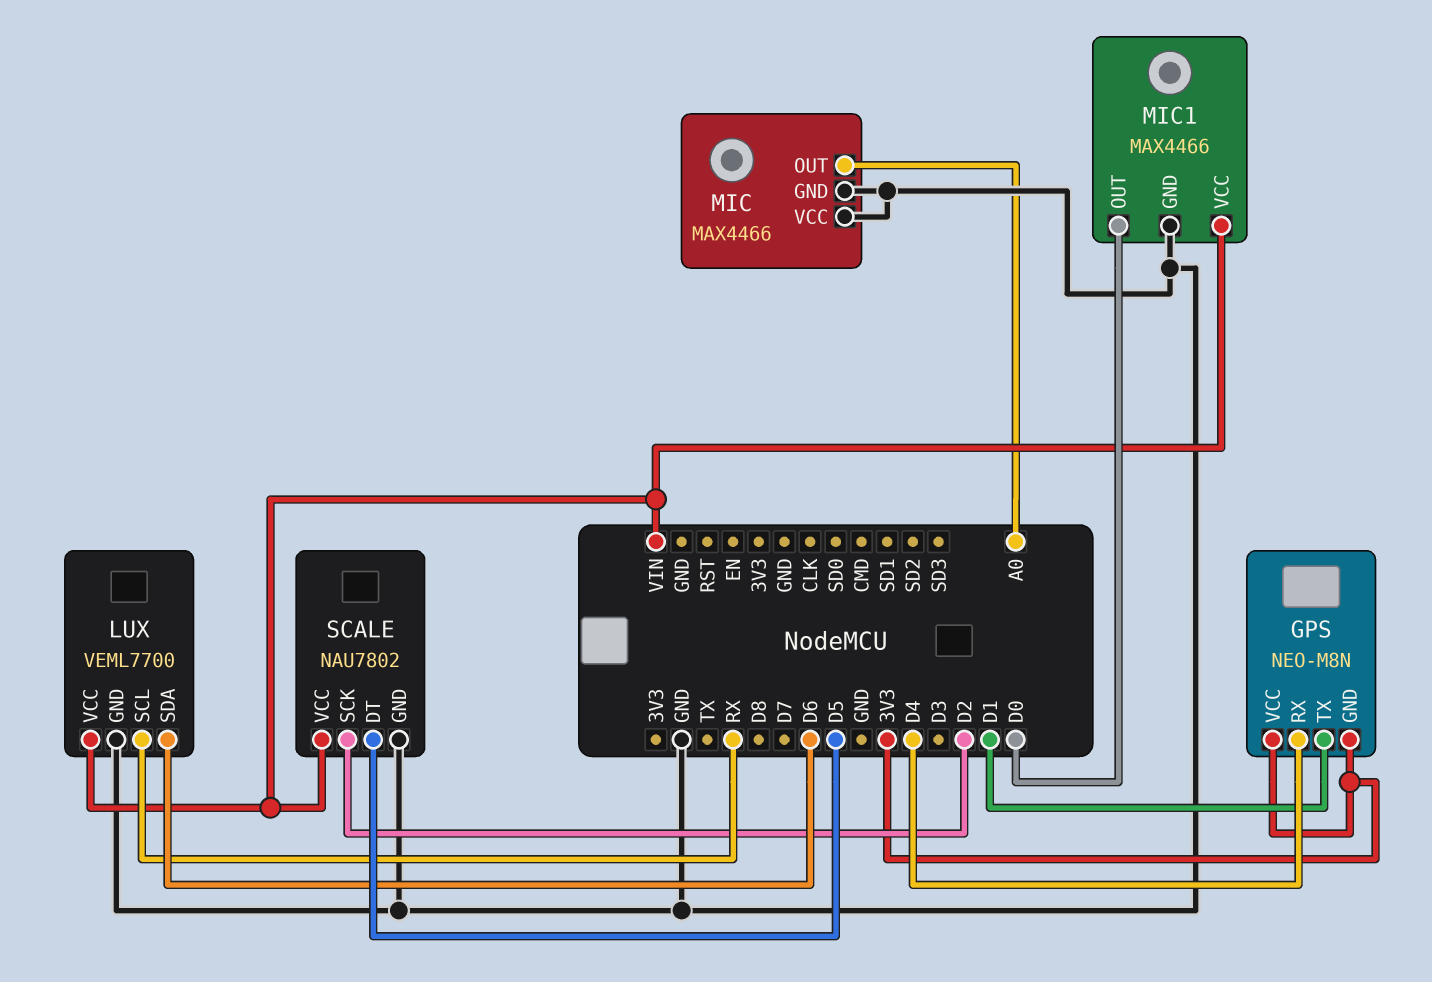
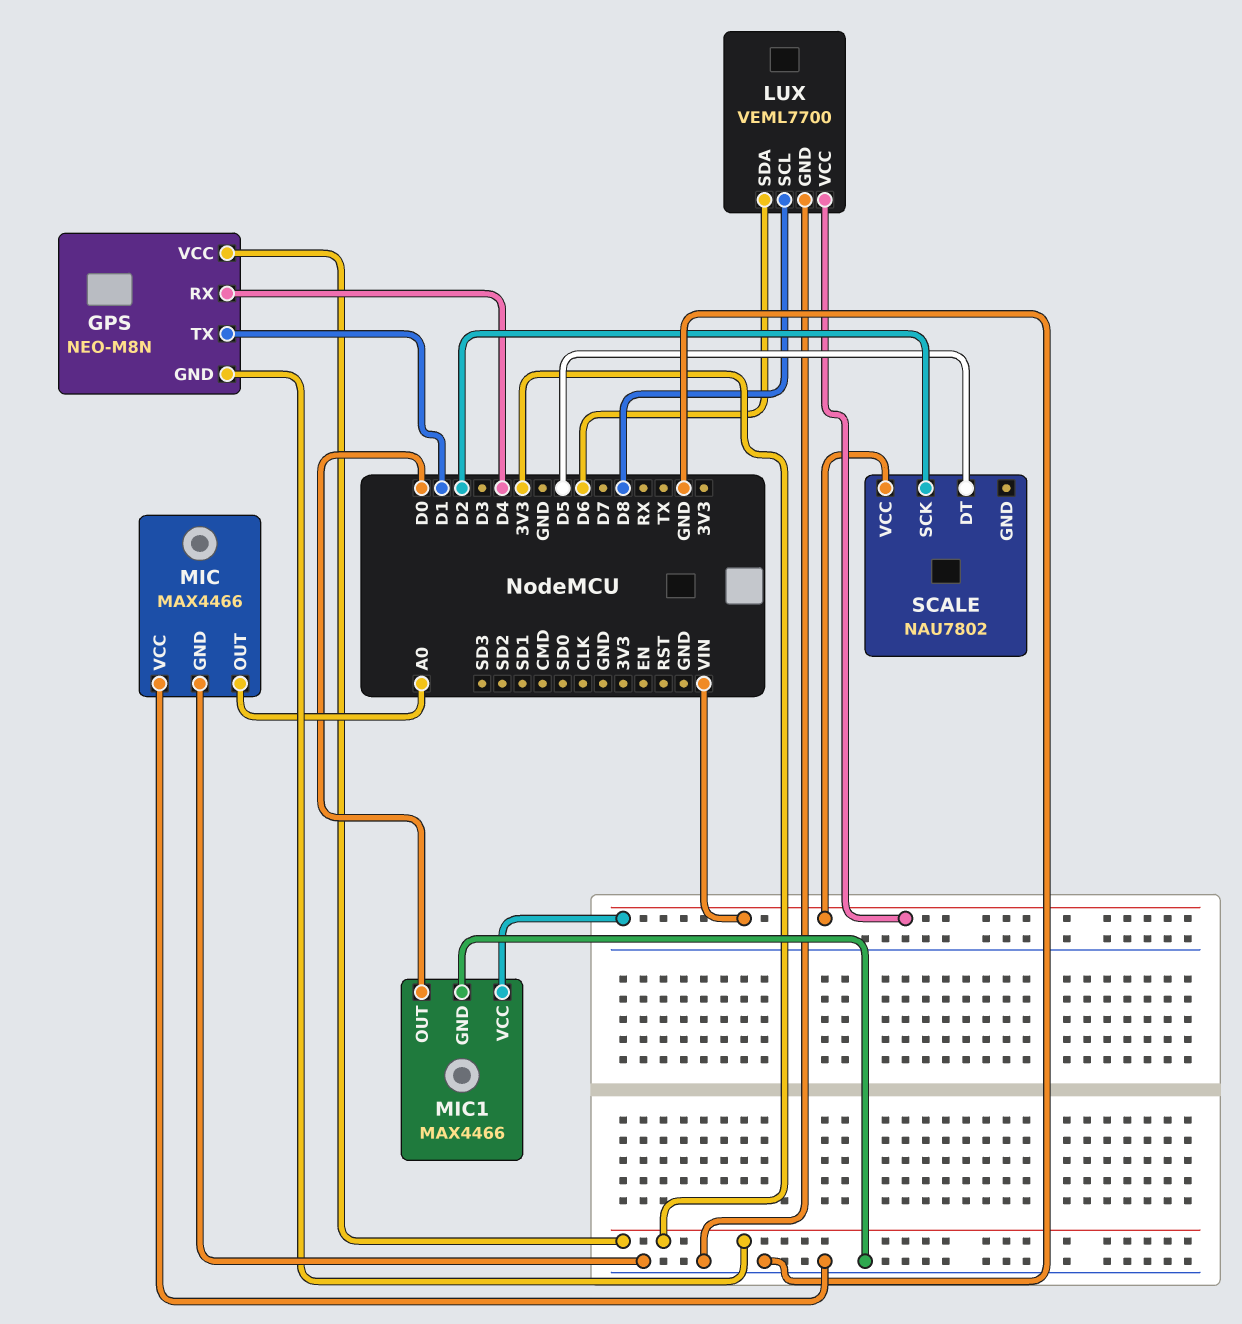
LUX pin SCL: RX -> D8
SCALE pin GND: GND -> none

